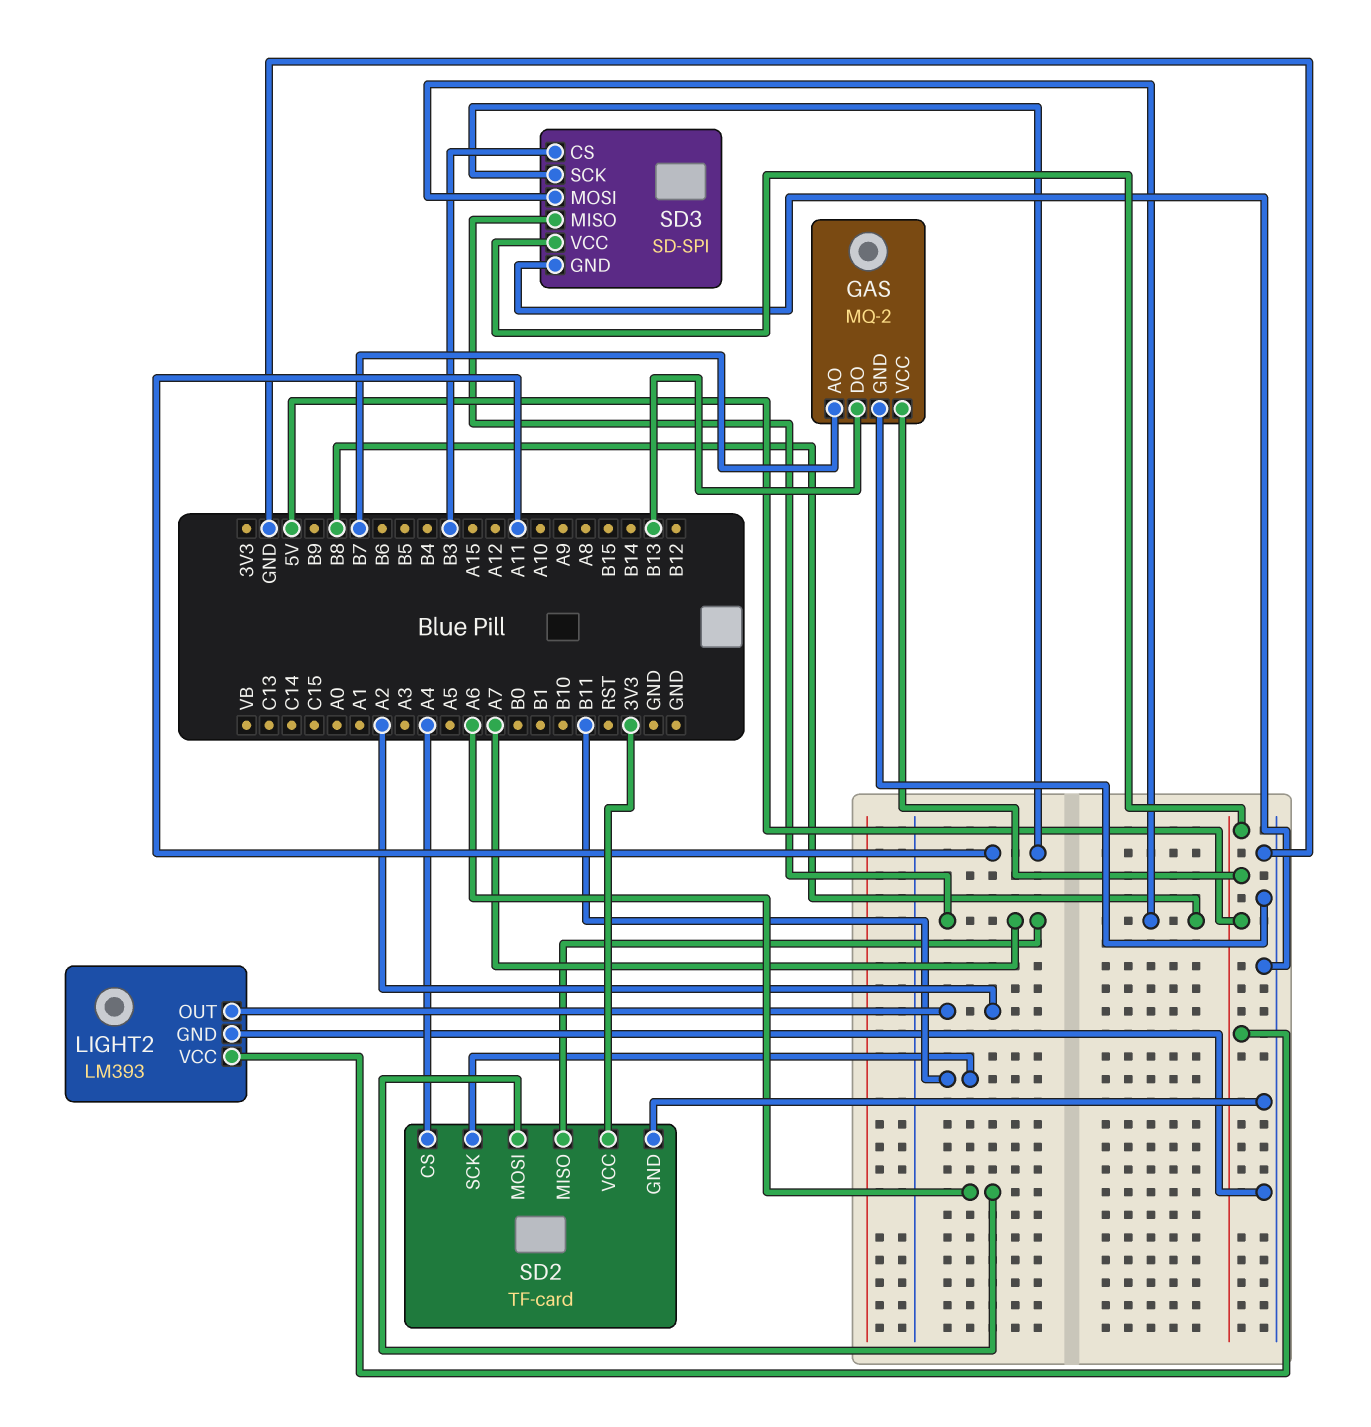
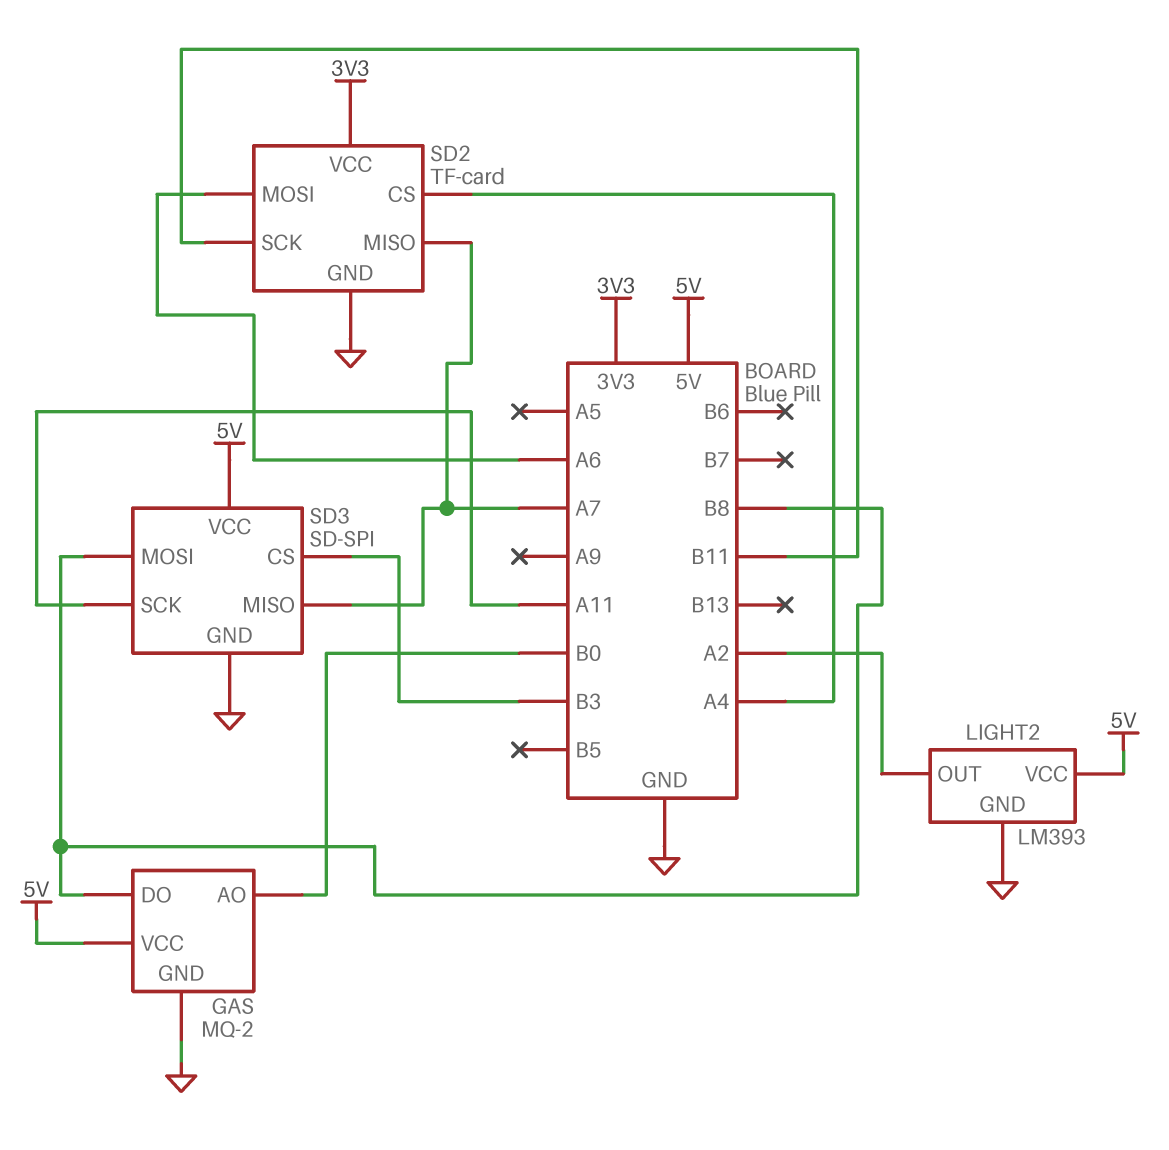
GAS pin AO: B7 -> B0
GAS pin DO: B13 -> B8

